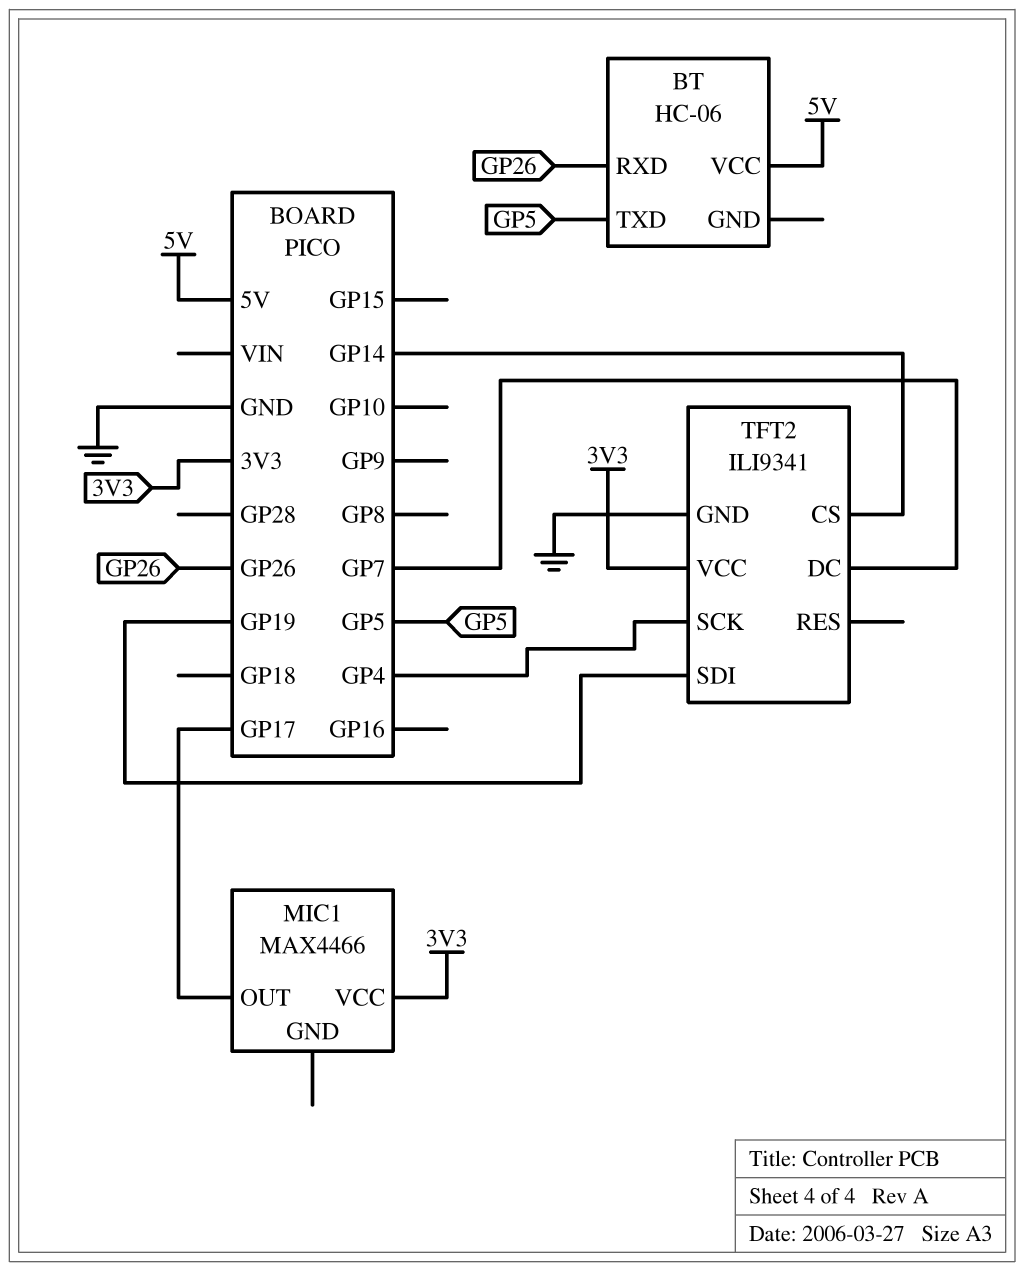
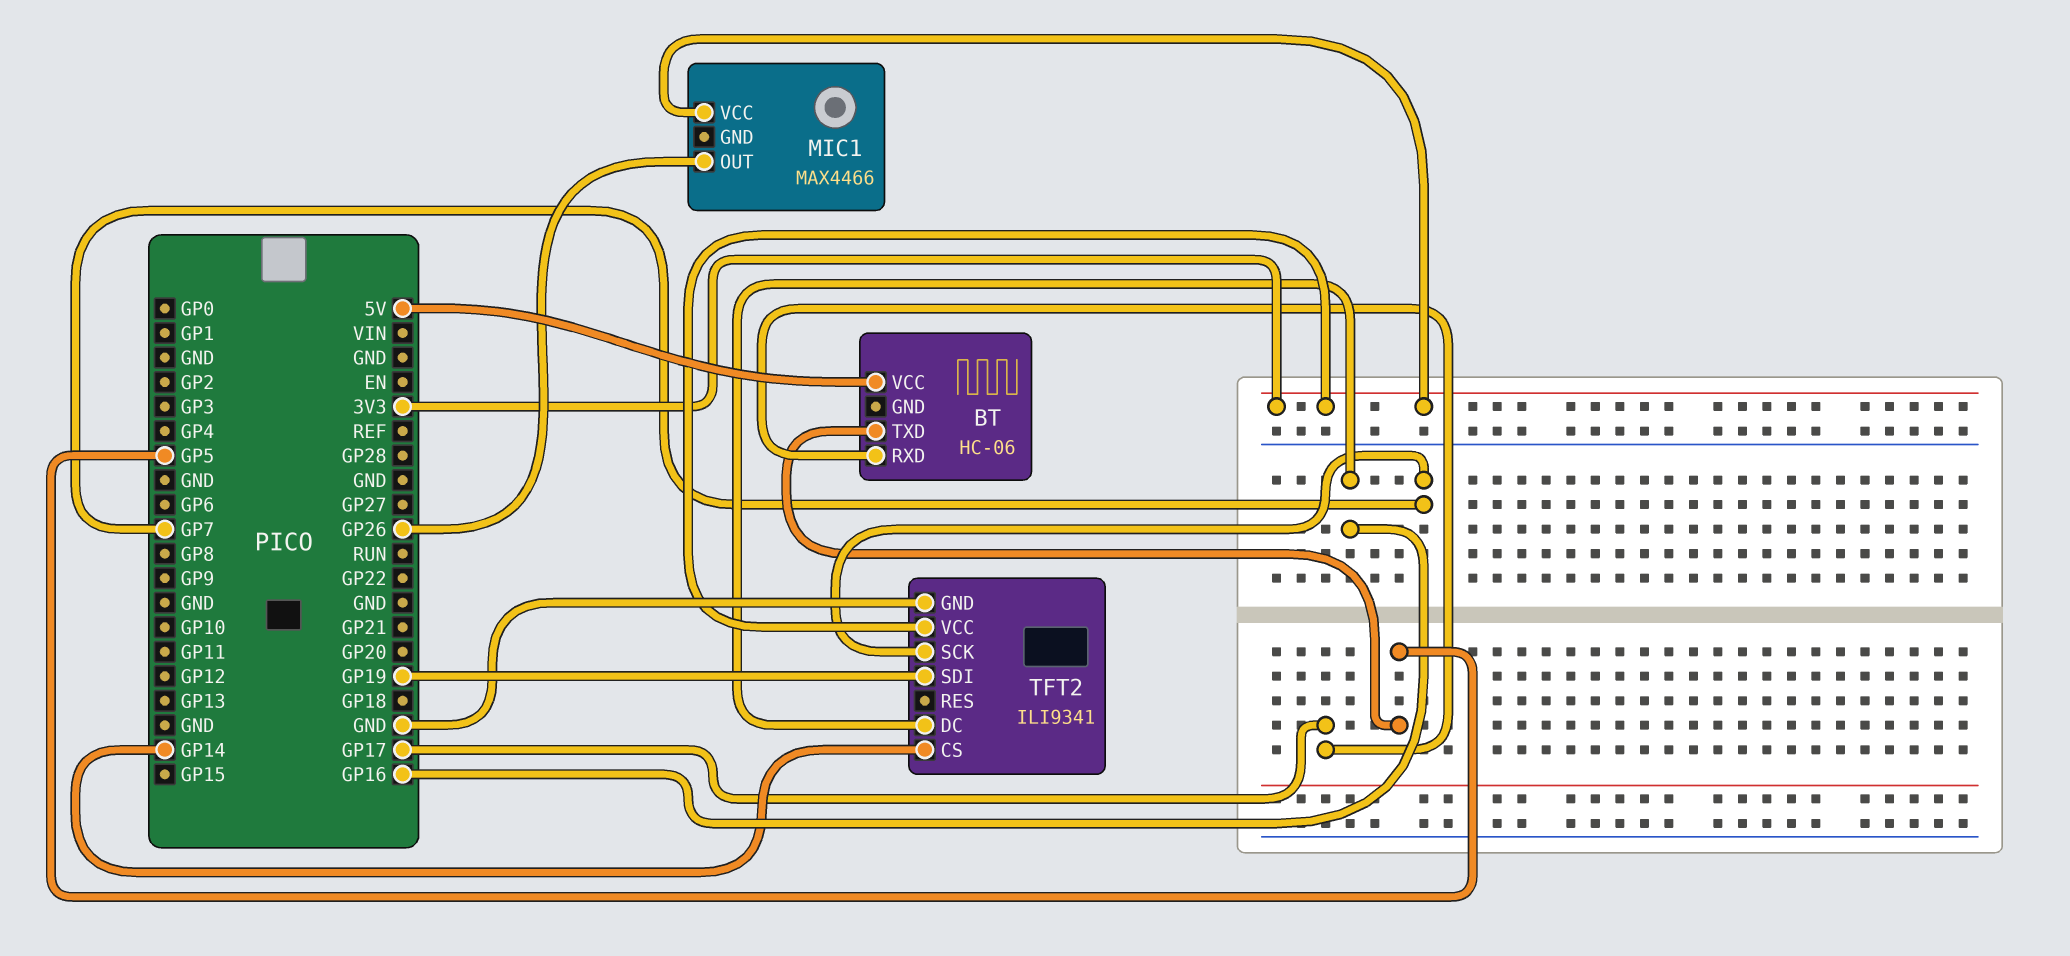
BT pin RXD: GP26 -> GP17
MIC1 pin OUT: GP17 -> GP26
TFT2 pin DC: GP7 -> GP16
TFT2 pin SCK: GP4 -> GP7

